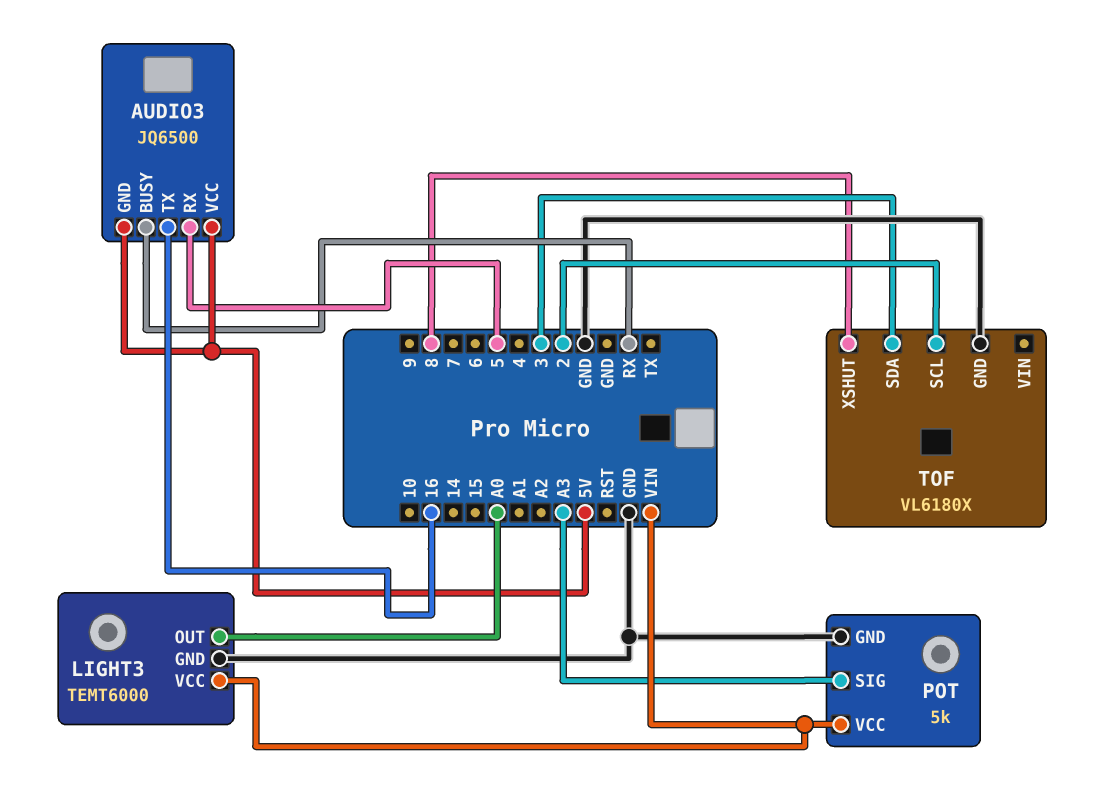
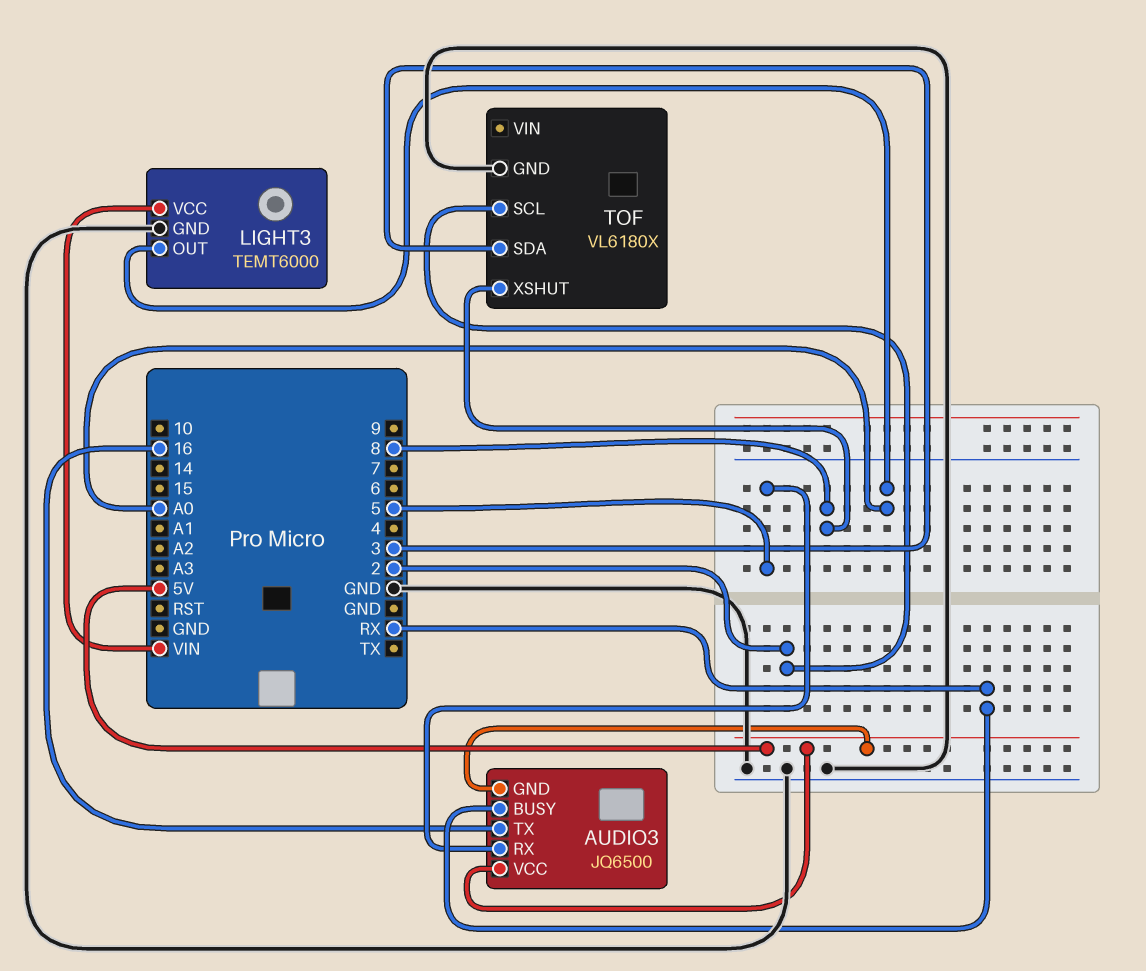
POT: 5k -> none
POT pin GND: GND -> none
POT pin SIG: A3 -> none
POT pin VCC: VIN -> none

